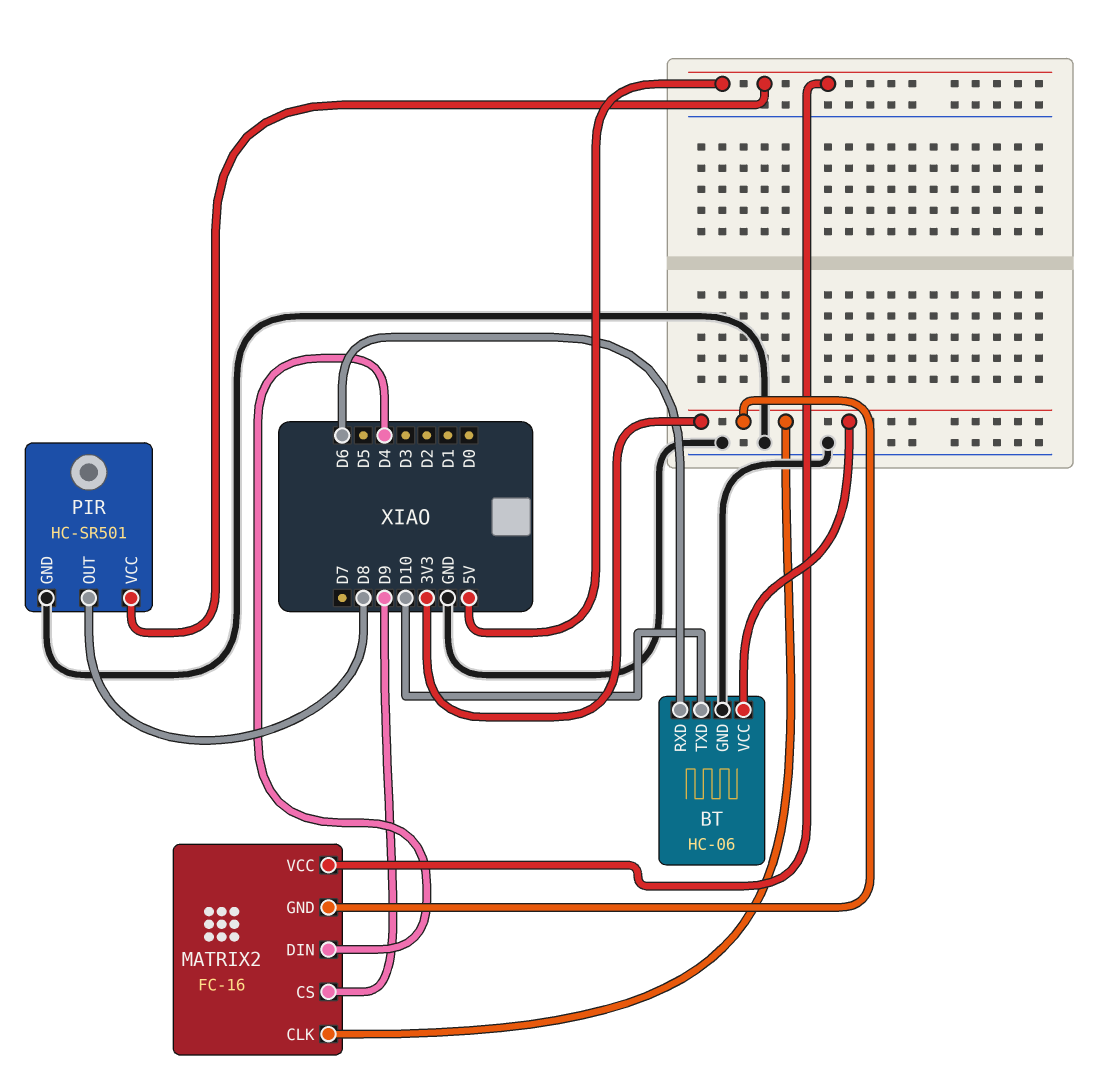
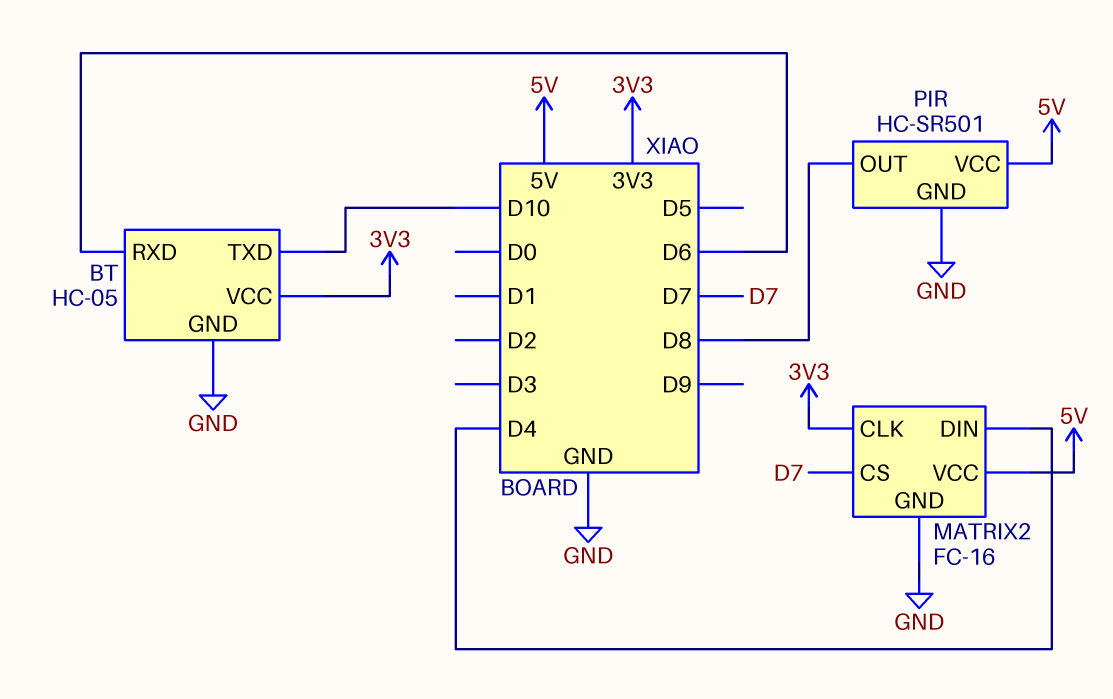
BT: HC-06 -> HC-05
MATRIX2 pin CS: D9 -> D7
MATRIX2 pin GND: 3V3 -> GND

